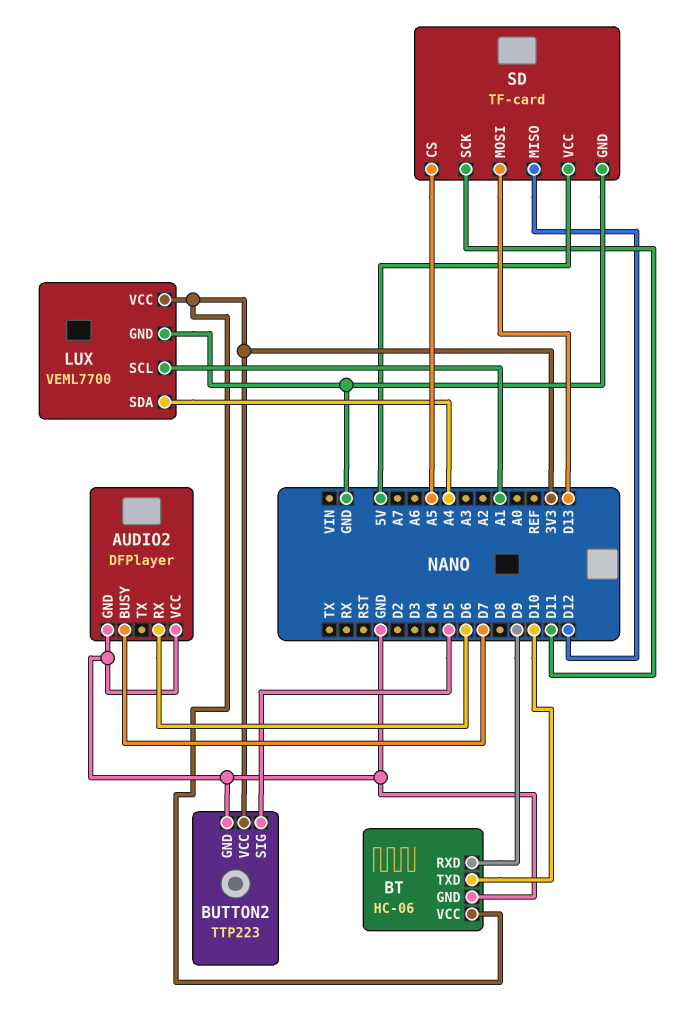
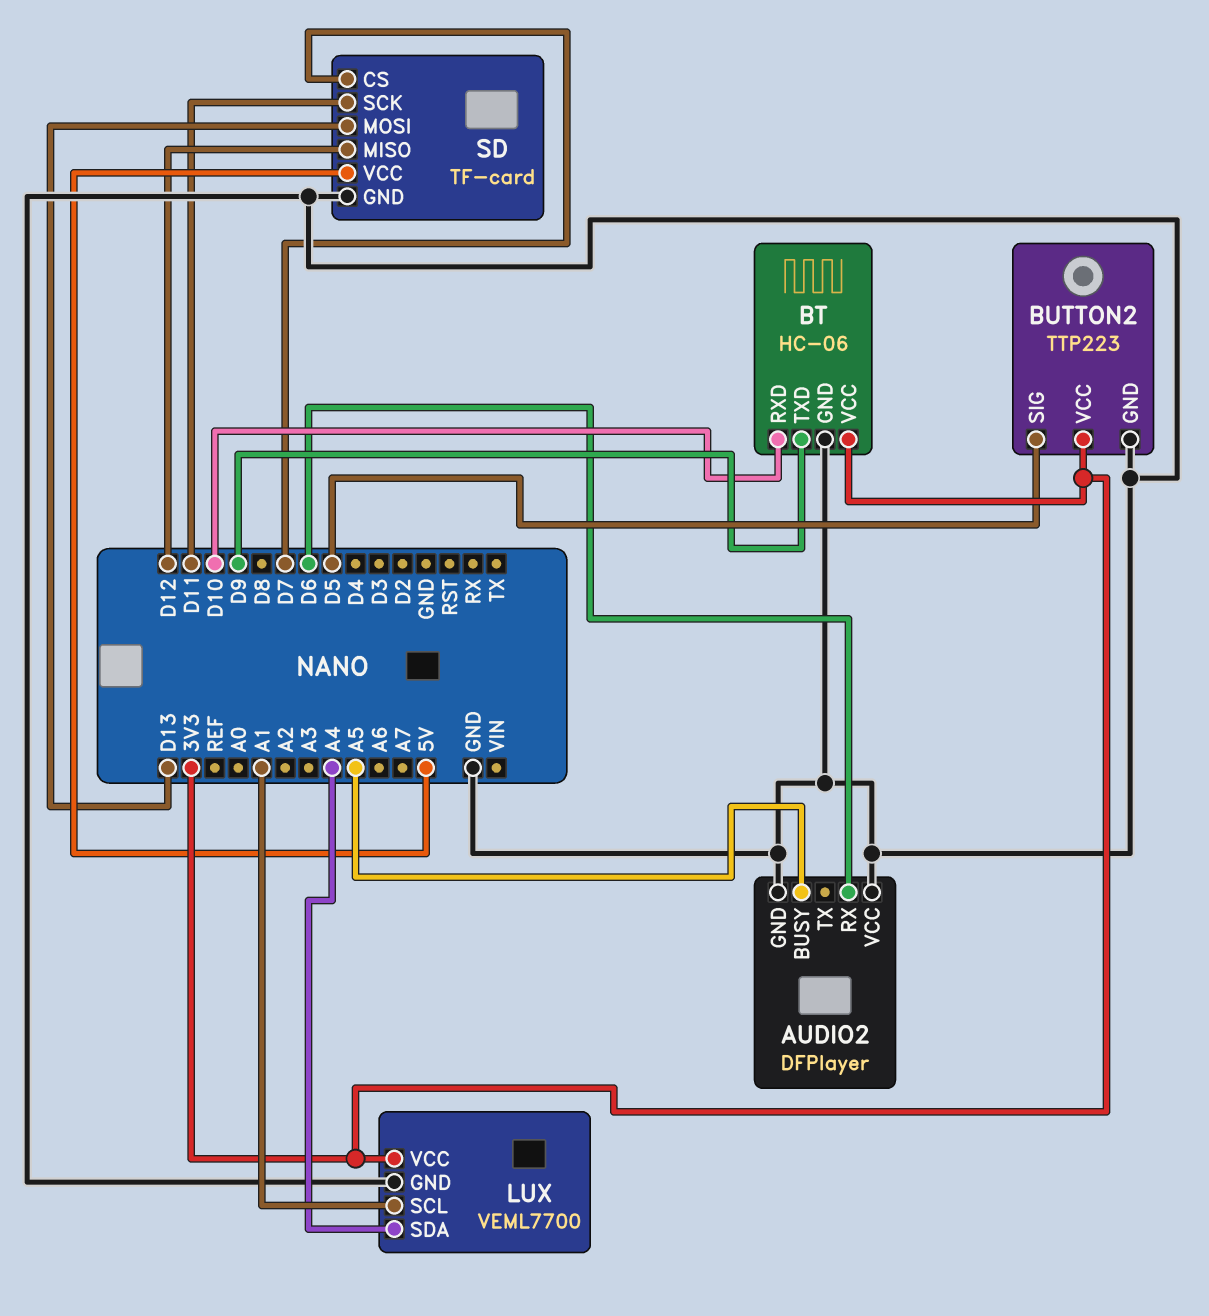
AUDIO2 pin BUSY: D7 -> A5
BT pin RXD: D9 -> D10
BT pin TXD: D10 -> D9
SD pin CS: A5 -> D7

